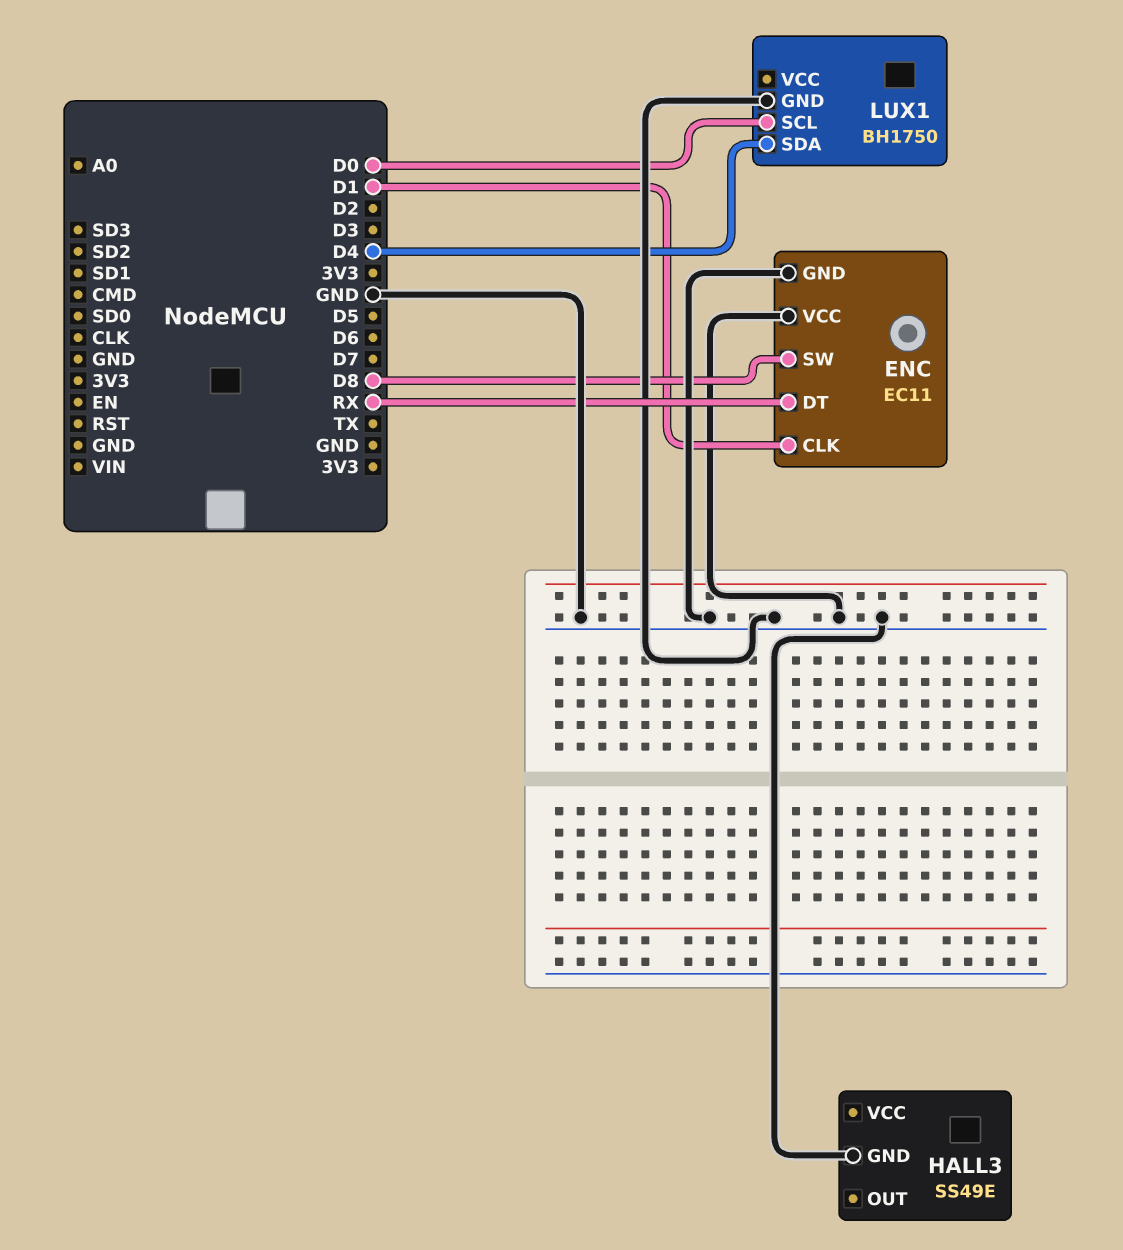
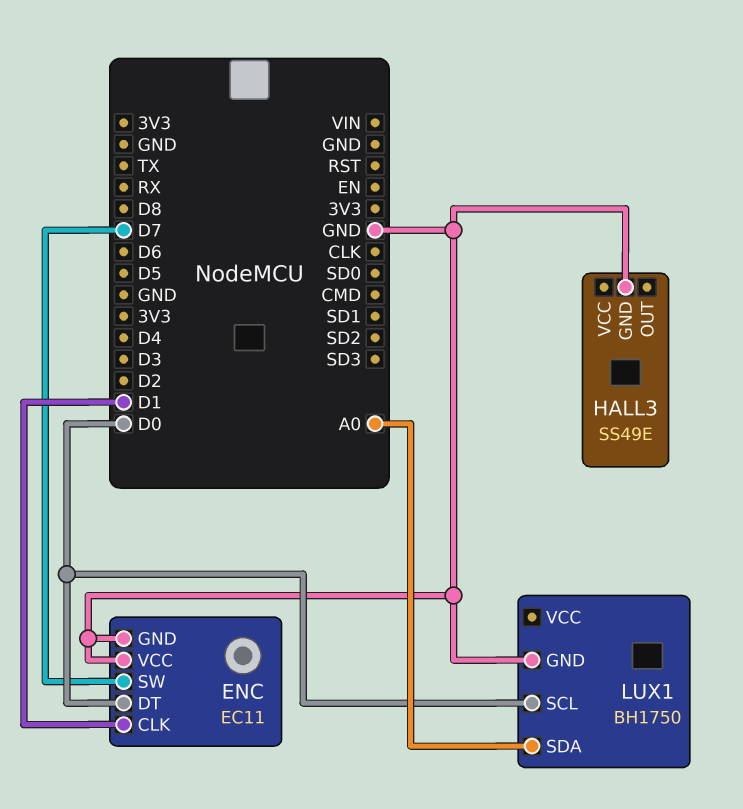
ENC pin DT: RX -> D0
ENC pin SW: D8 -> D7
LUX1 pin SDA: D4 -> A0

